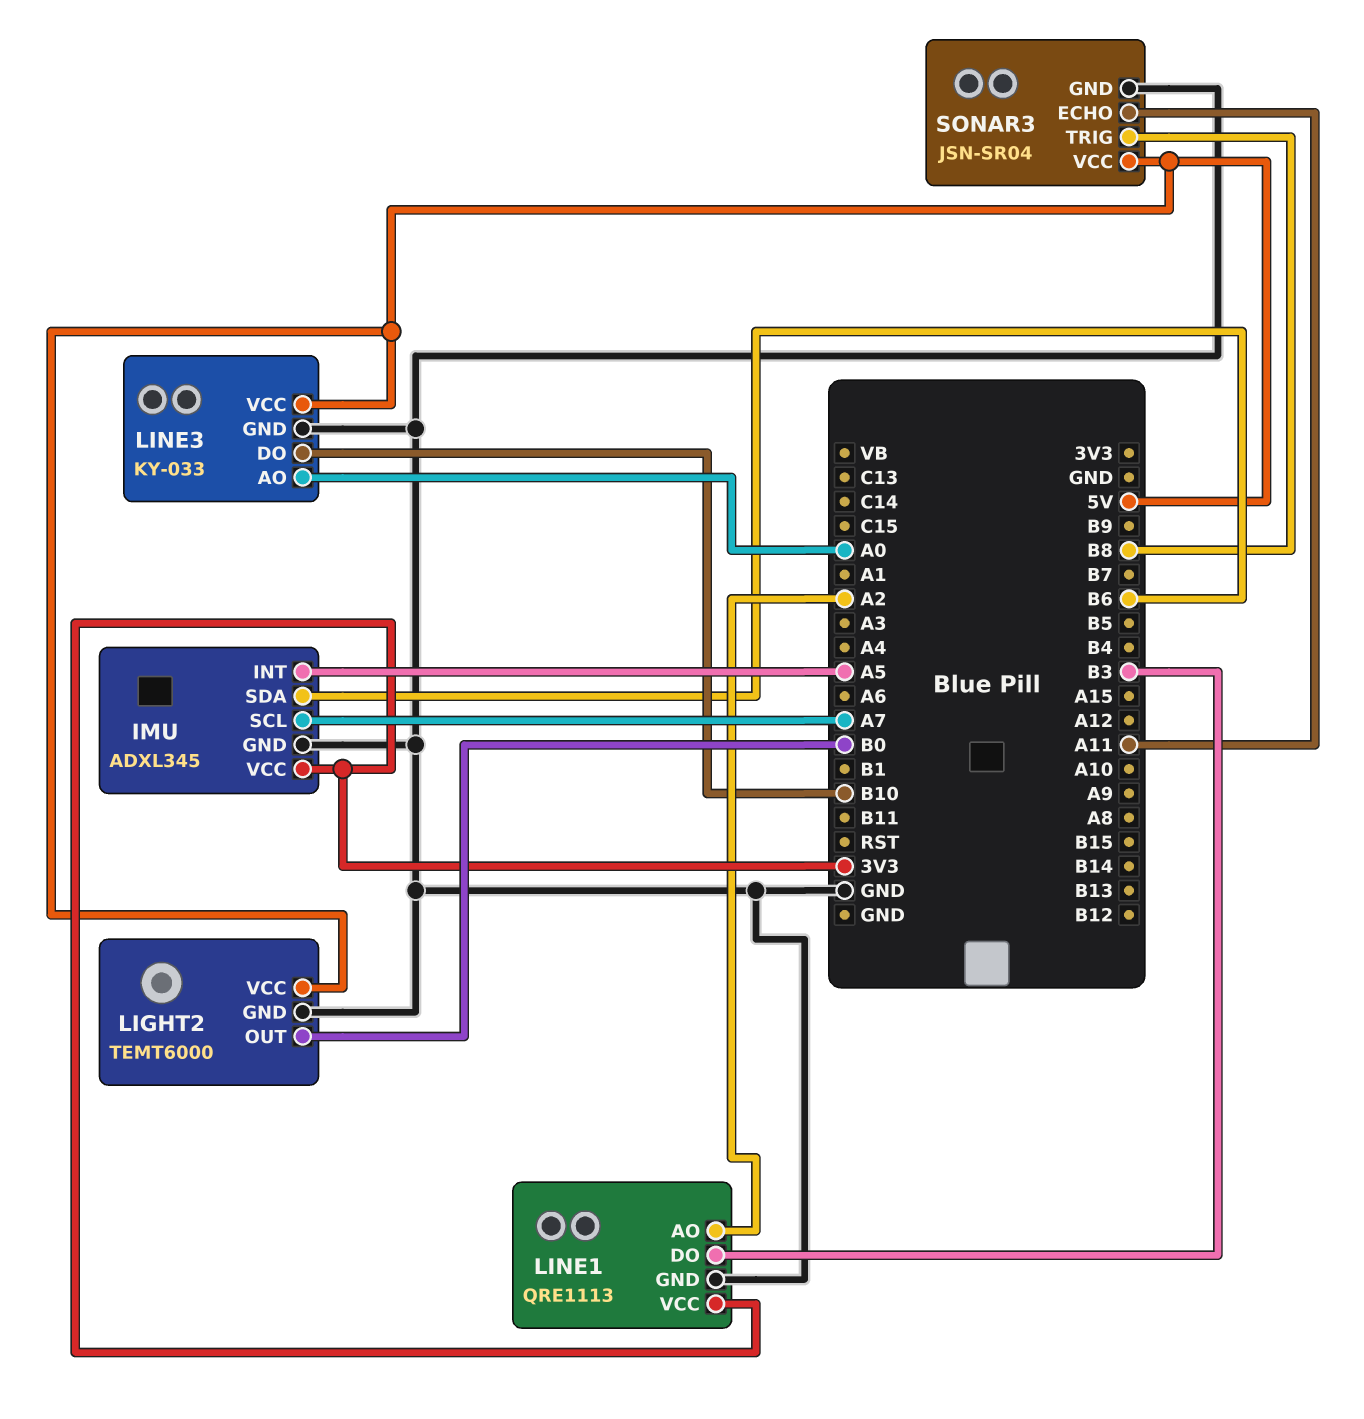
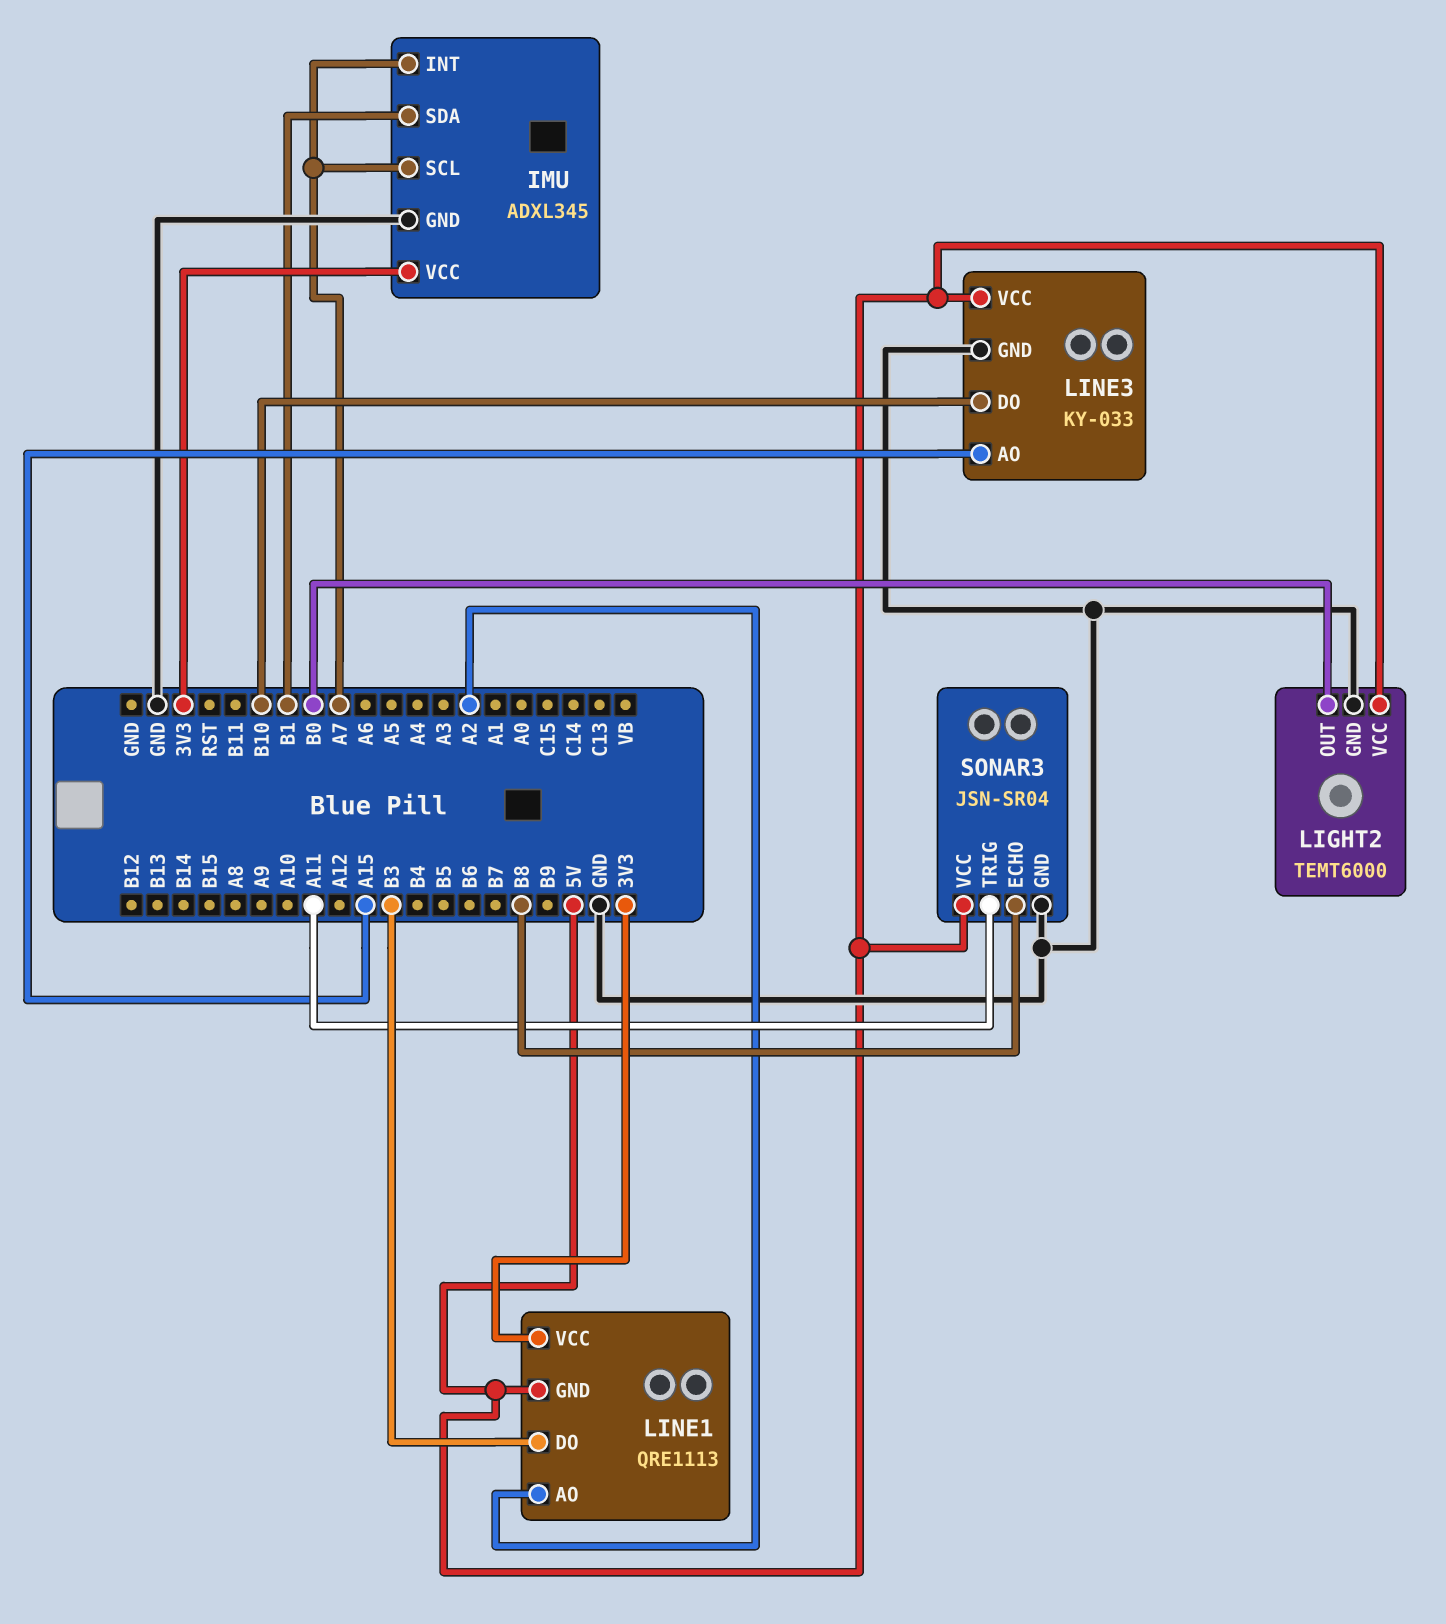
IMU pin INT: A5 -> A7
IMU pin SDA: B6 -> B1
LINE1 pin GND: GND -> 5V
LINE3 pin AO: A0 -> A15
SONAR3 pin ECHO: A11 -> B8
SONAR3 pin TRIG: B8 -> A11

